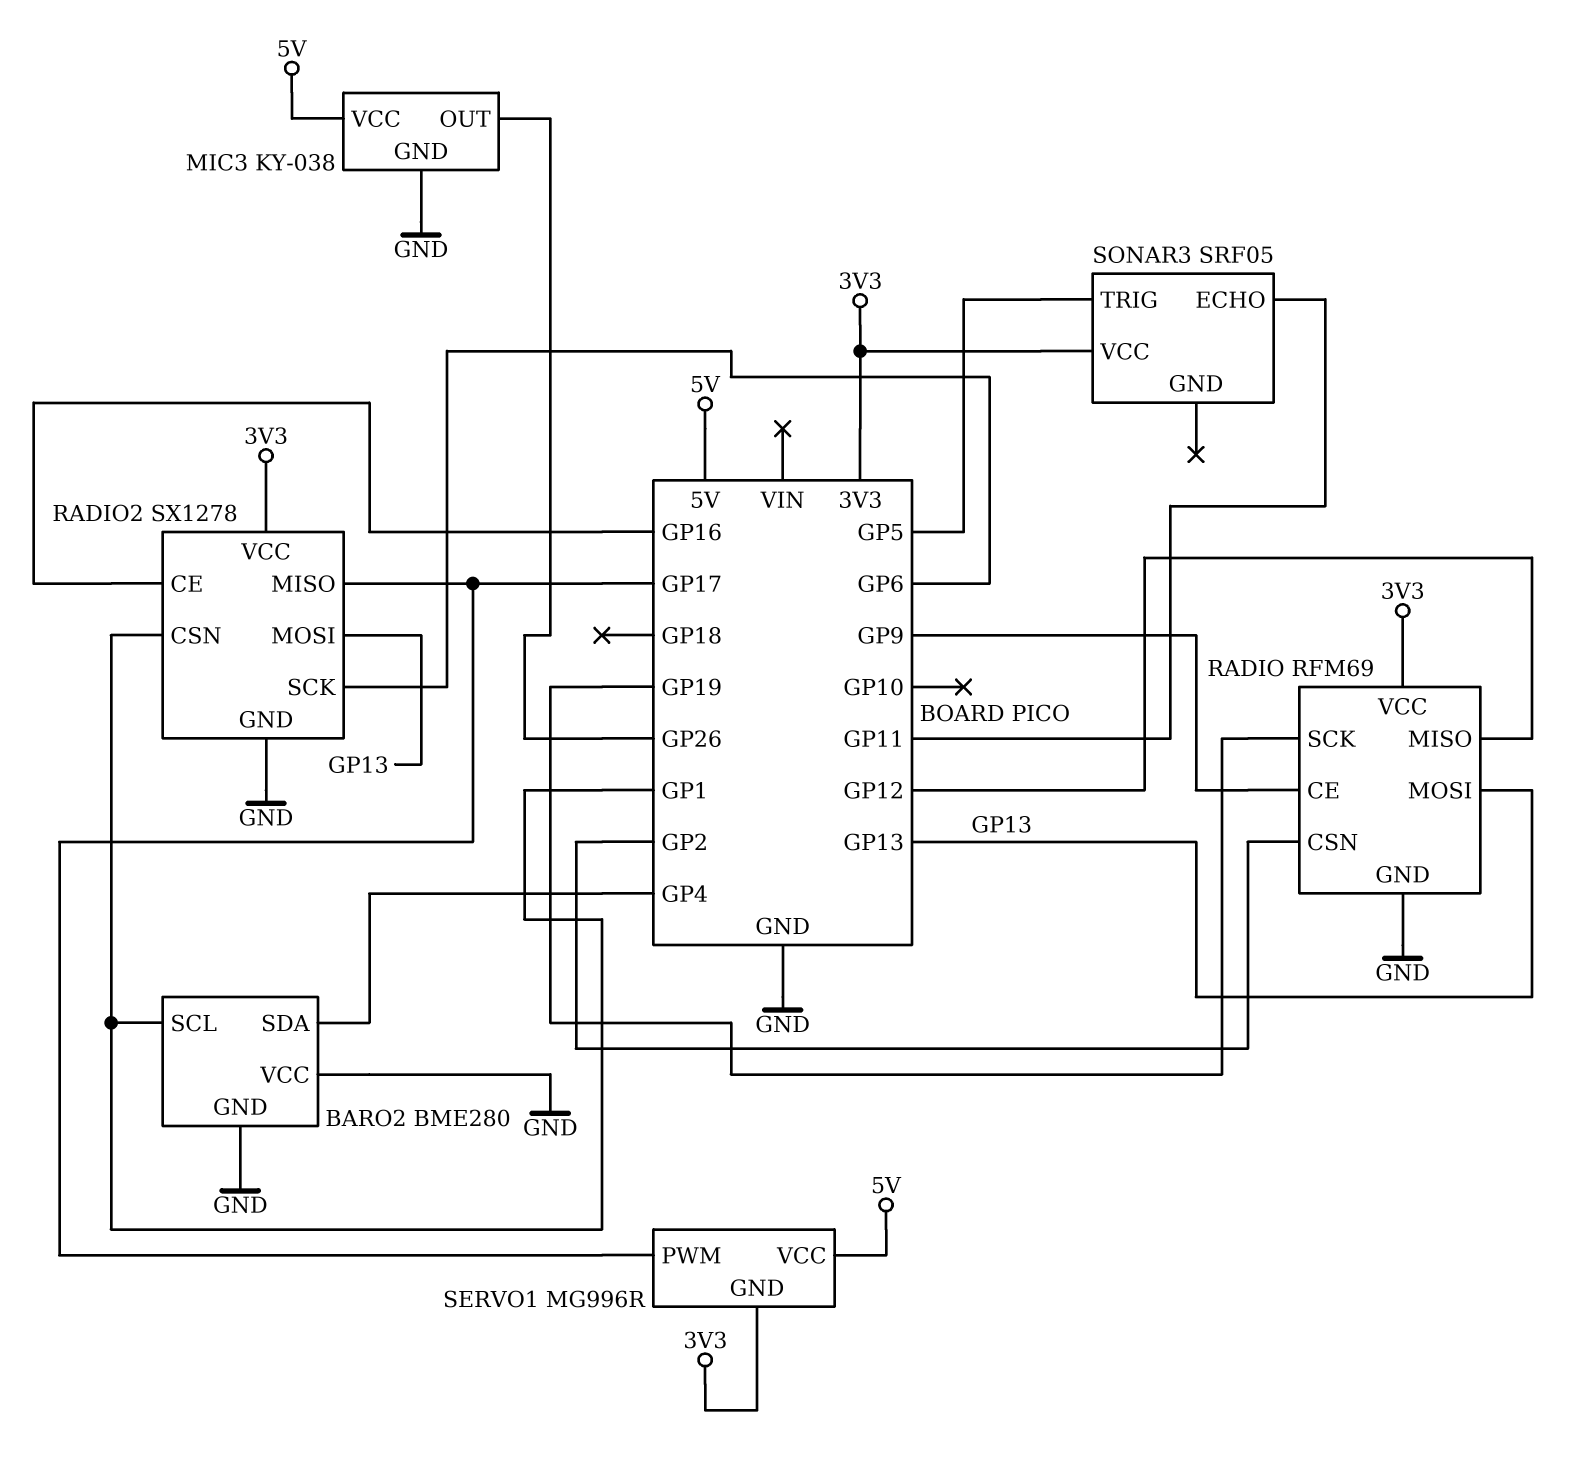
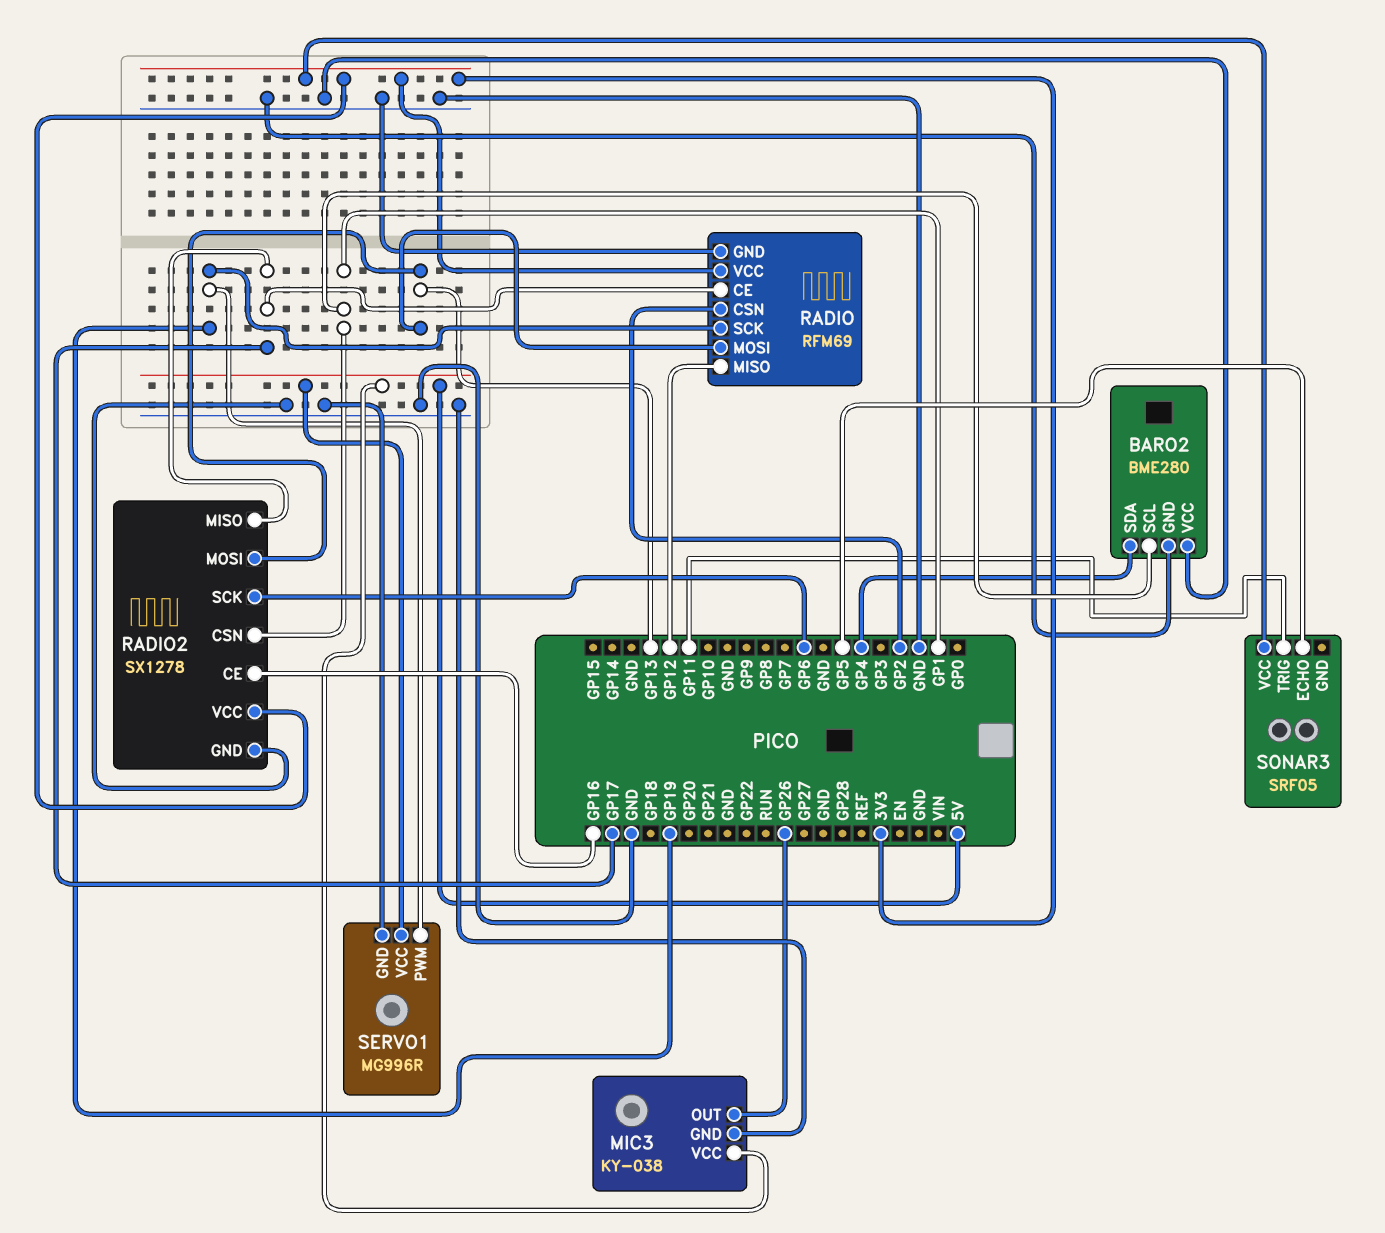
RADIO pin CE: GP9 -> GP17
SERVO1 pin GND: 3V3 -> GND
SERVO1 pin PWM: GP17 -> GP19
SONAR3 pin ECHO: GP11 -> GP5
SONAR3 pin TRIG: GP5 -> GP11

